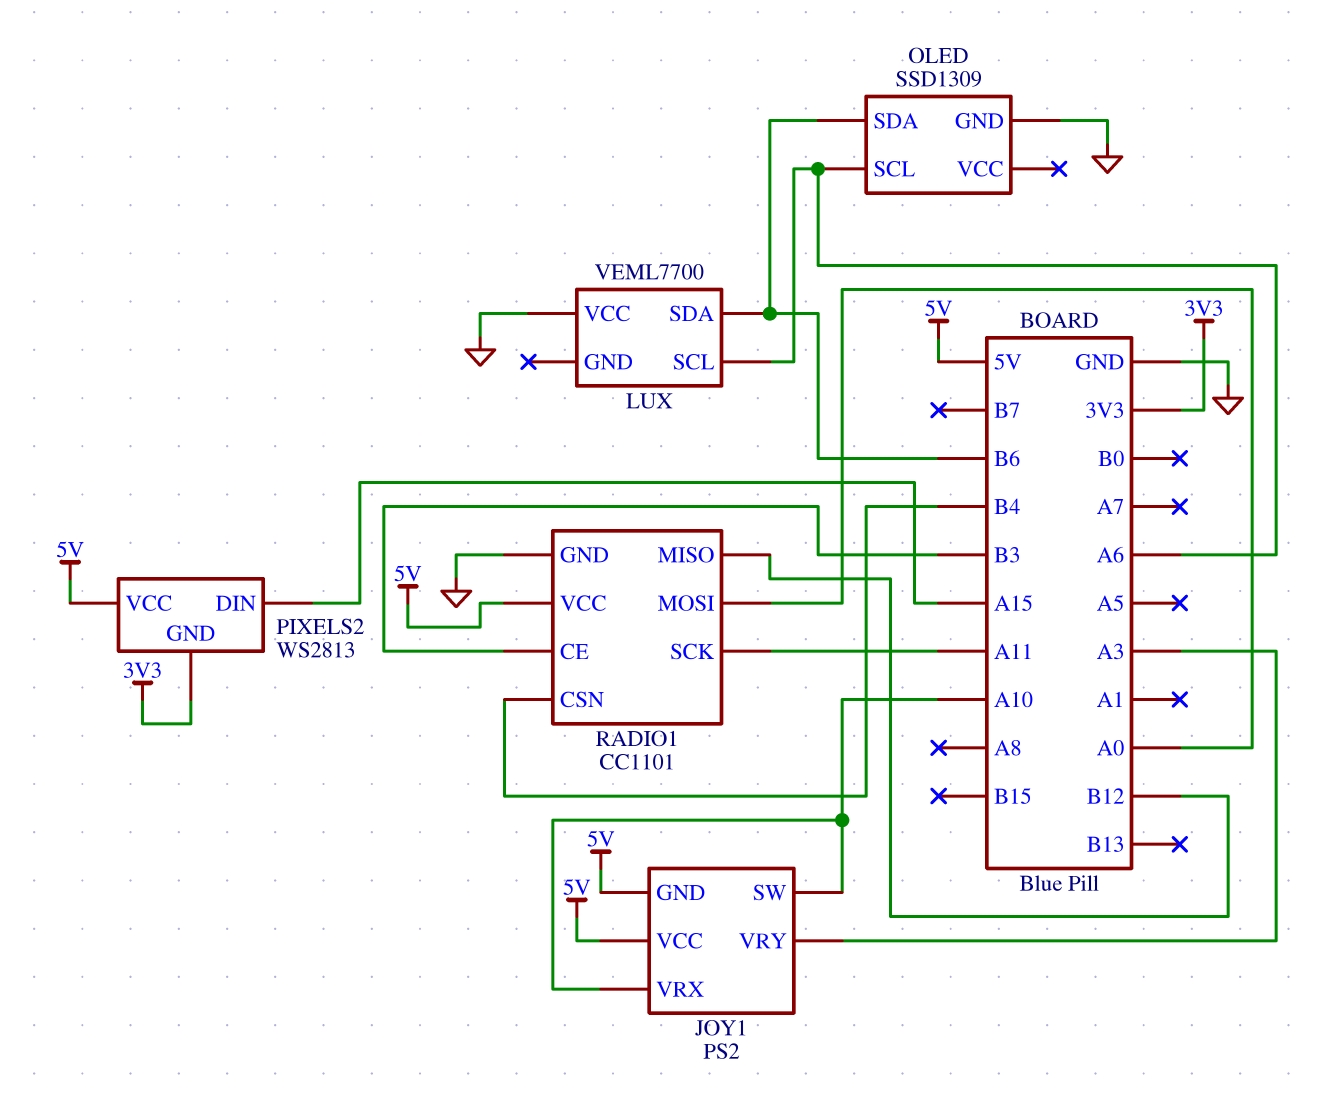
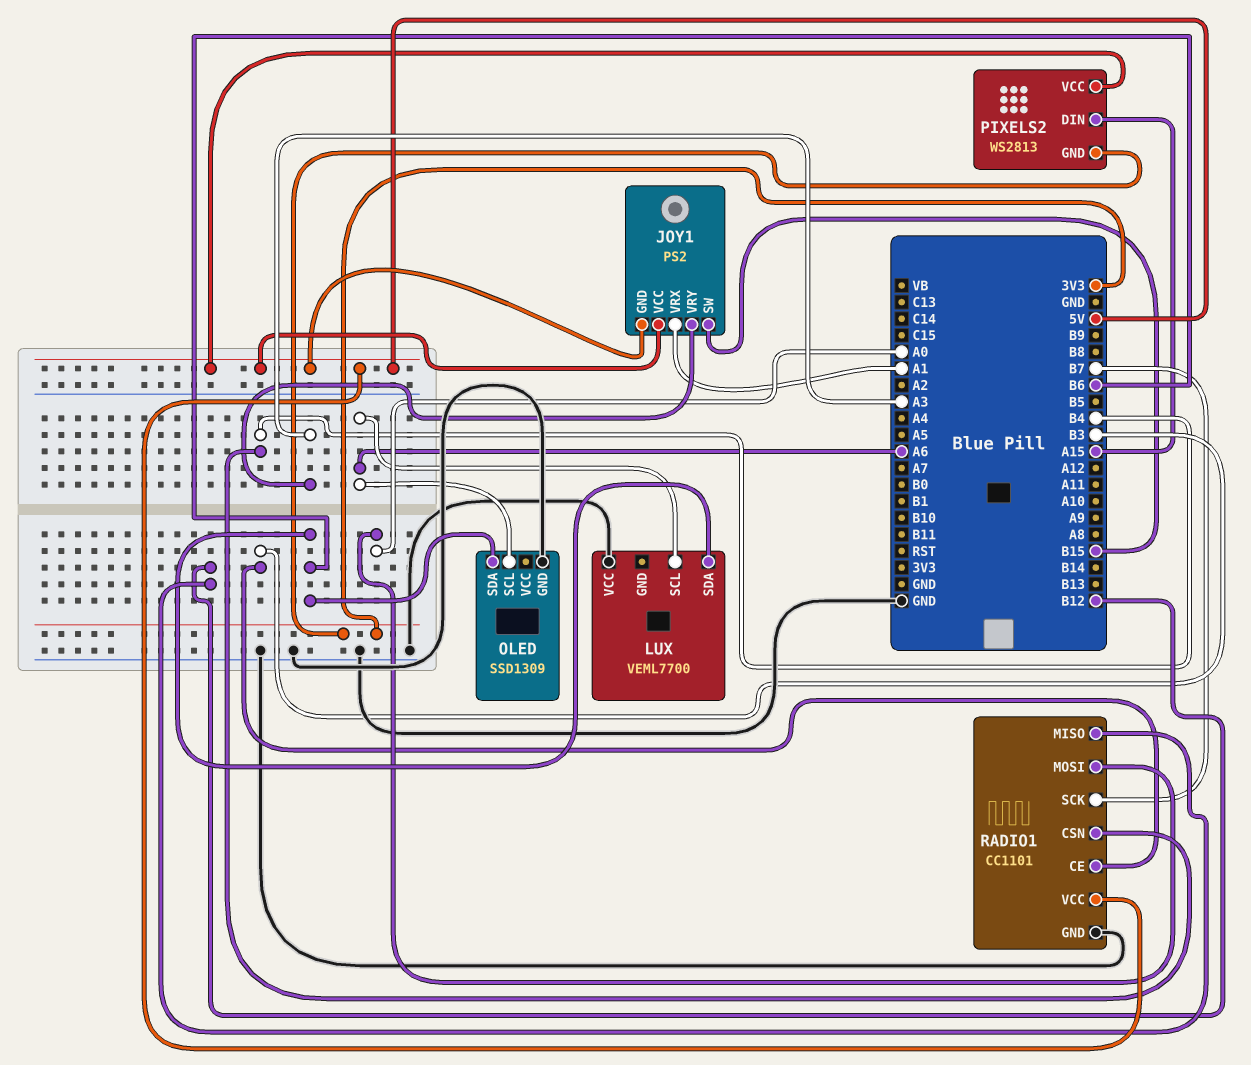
JOY1 pin SW: A10 -> B15
JOY1 pin VRX: A10 -> A1
RADIO1 pin SCK: A11 -> B7

